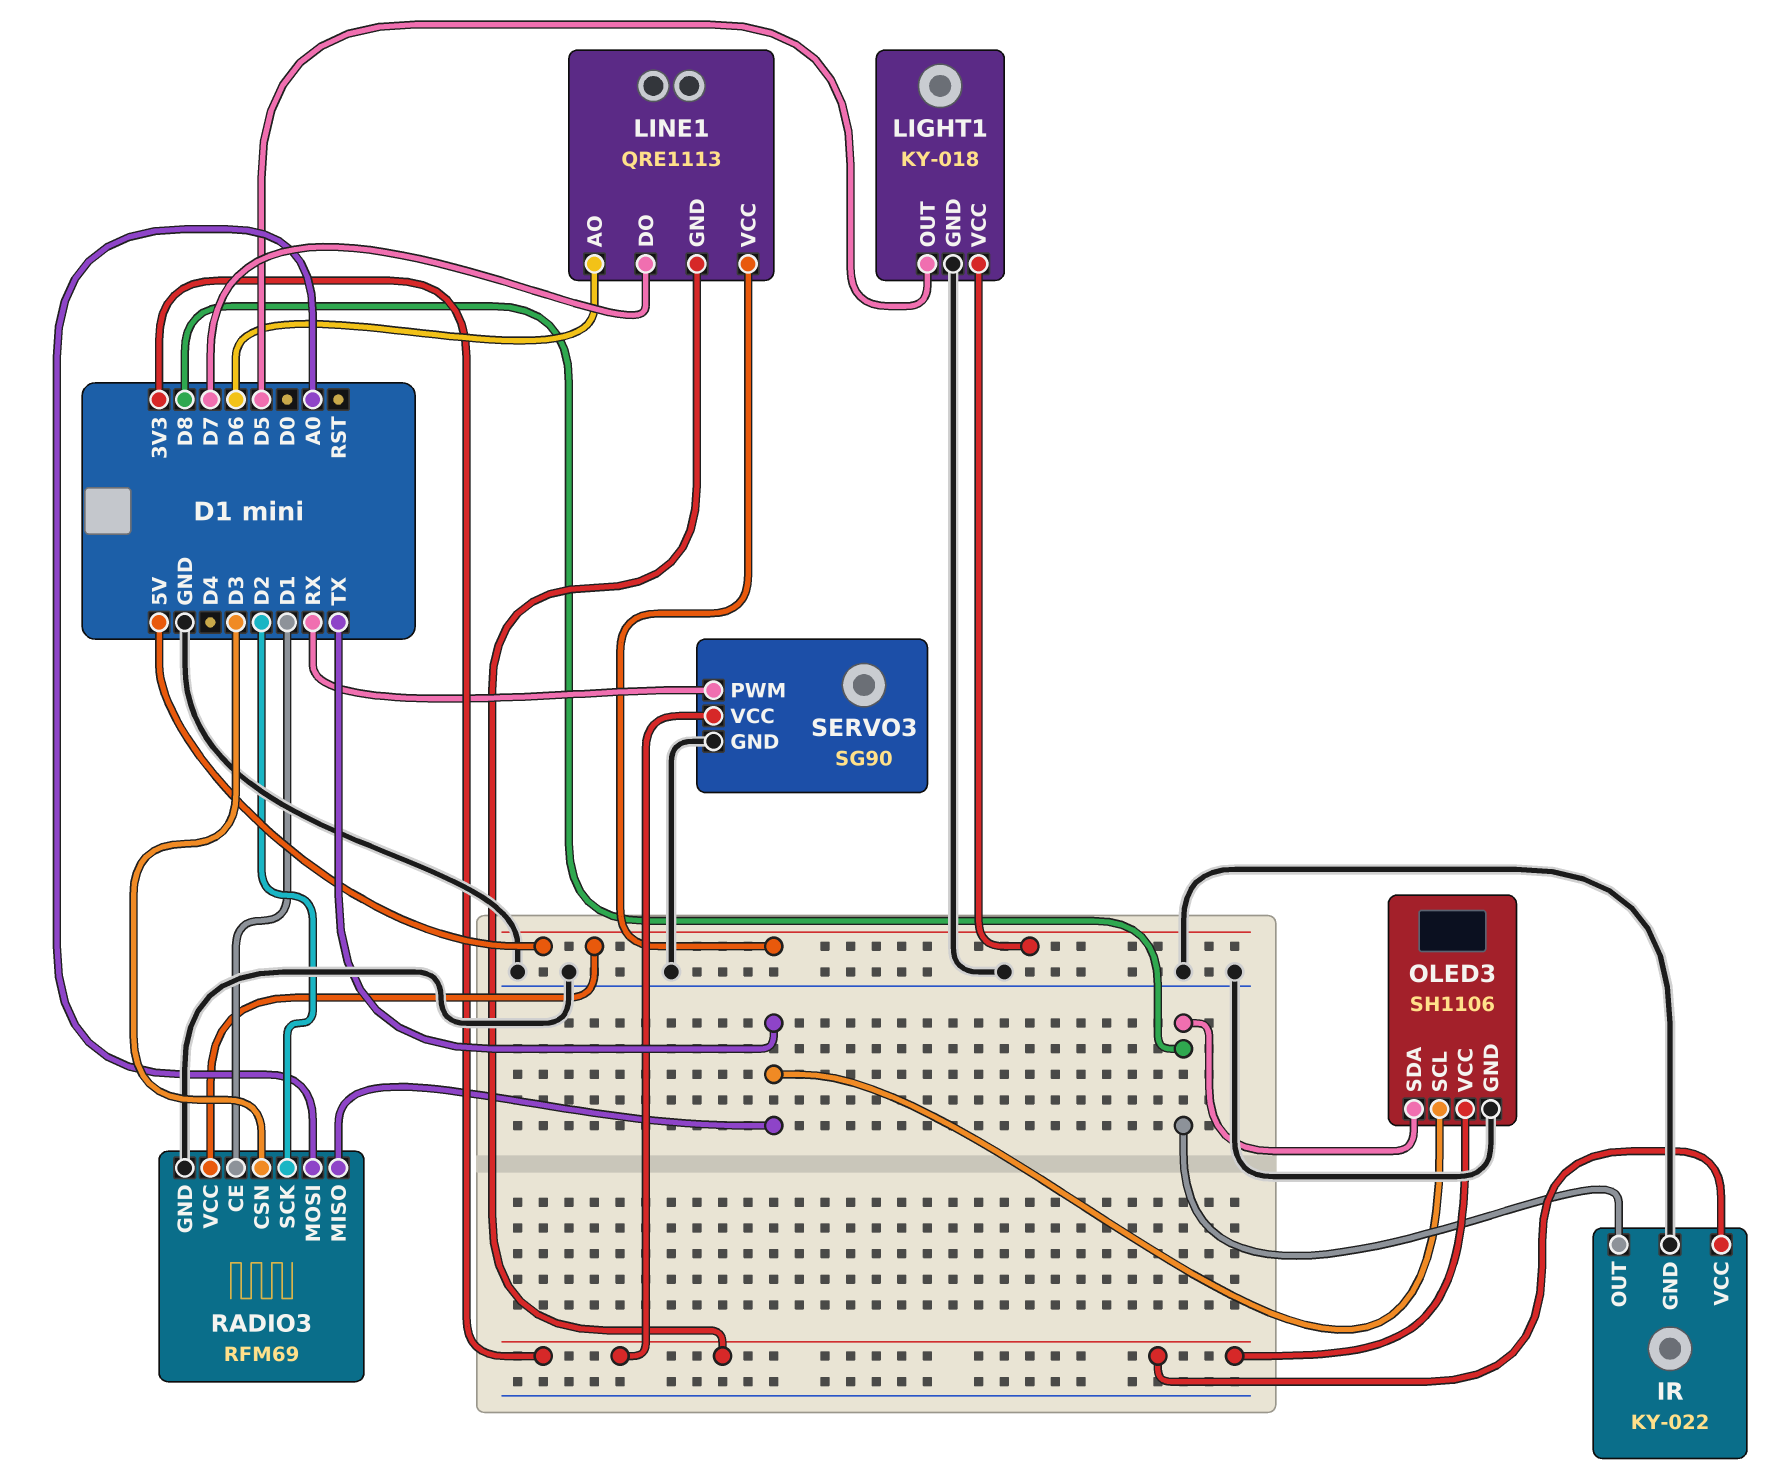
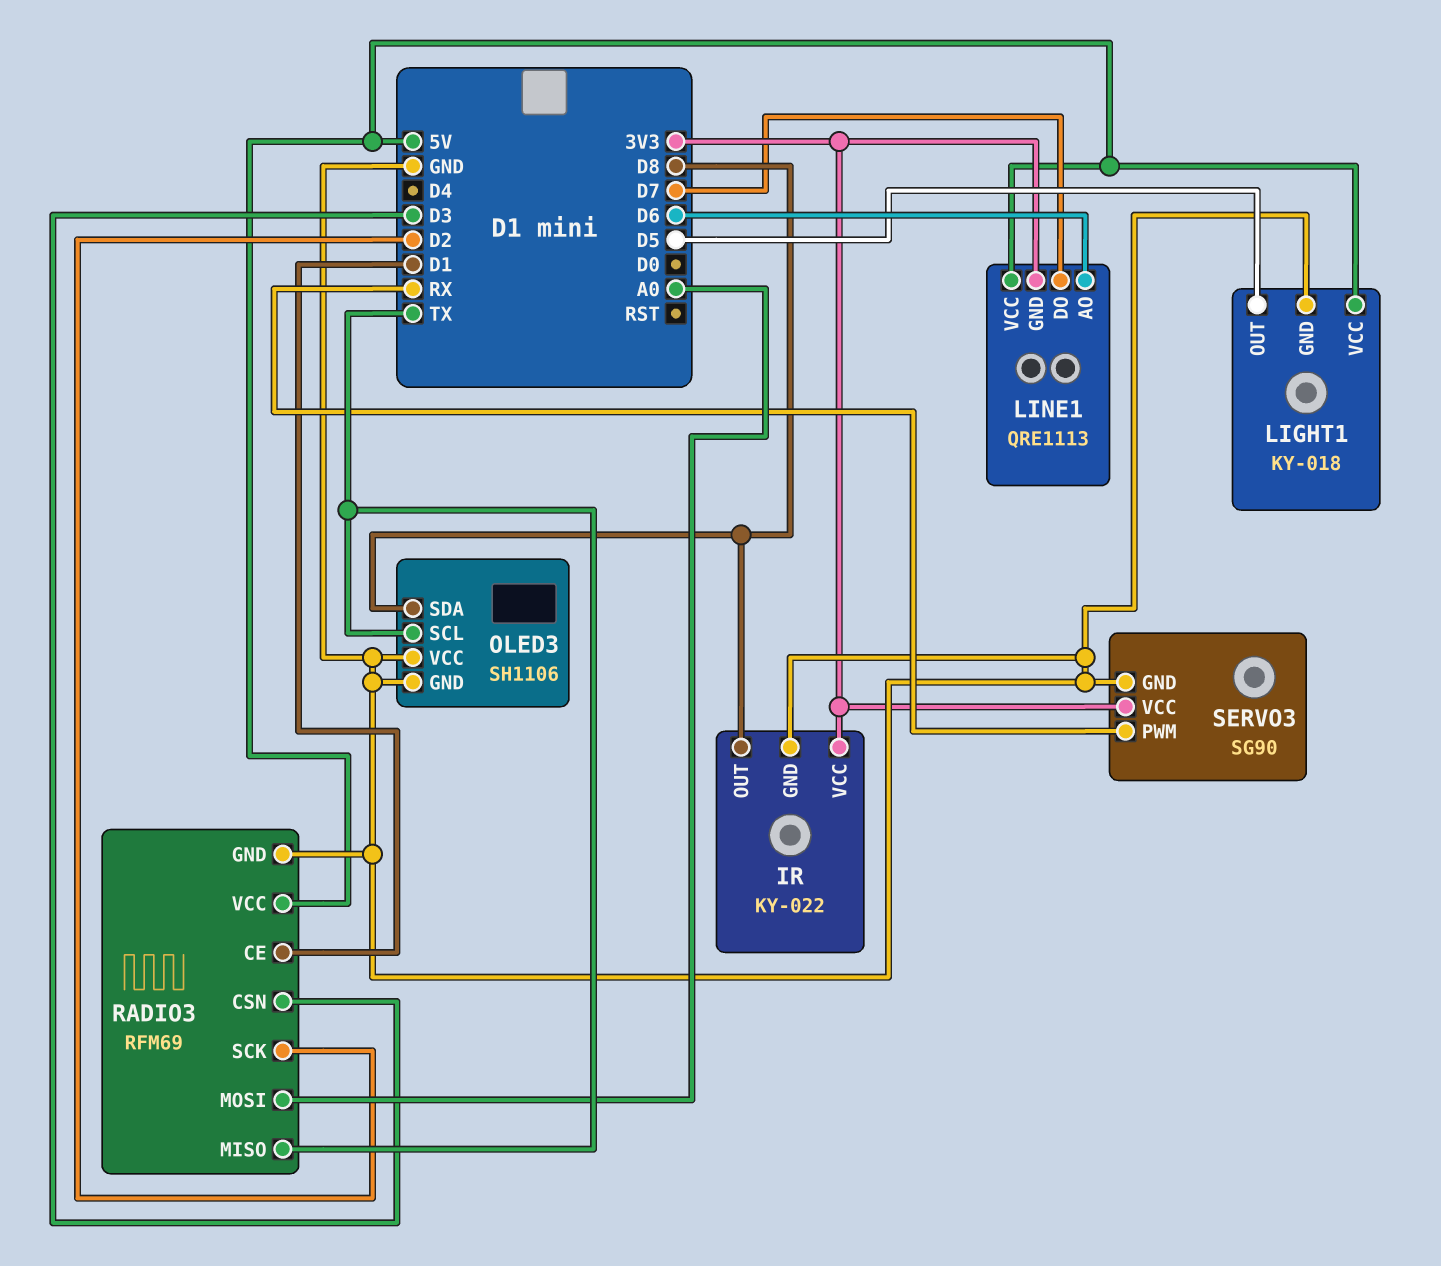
OLED3 pin VCC: 3V3 -> GND

